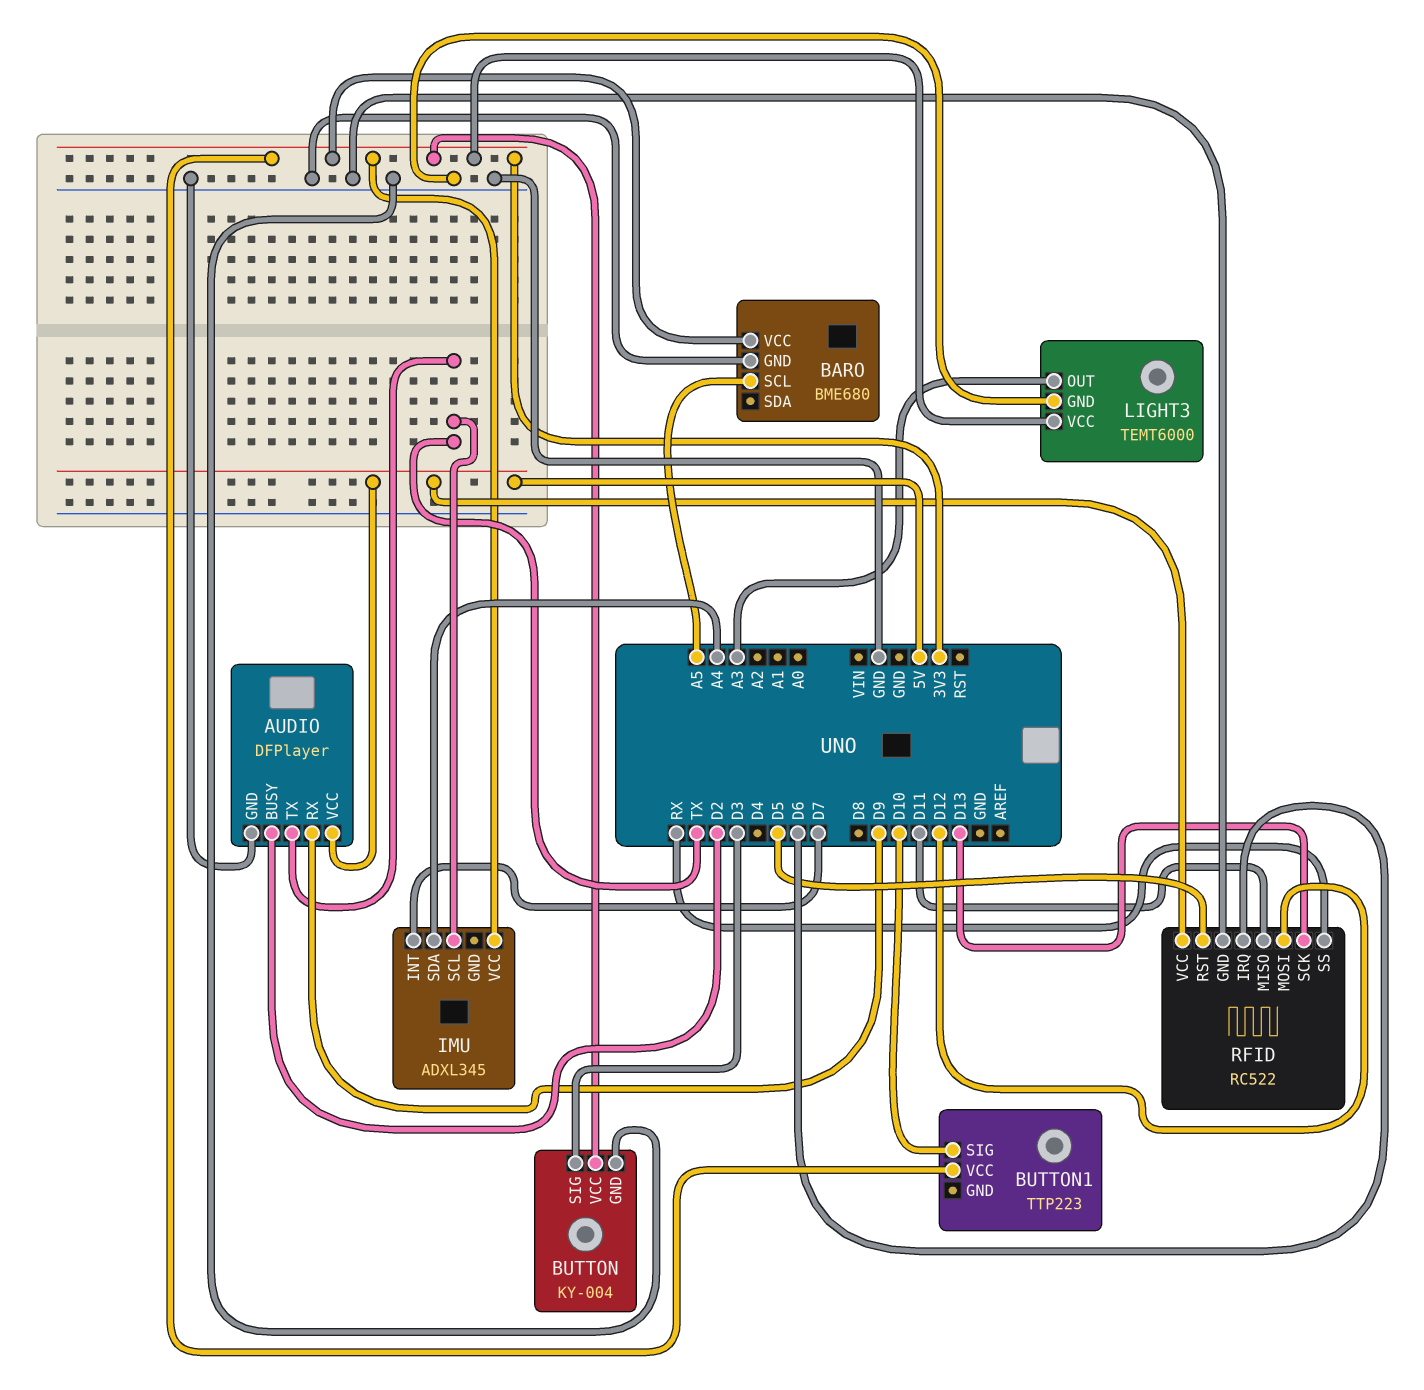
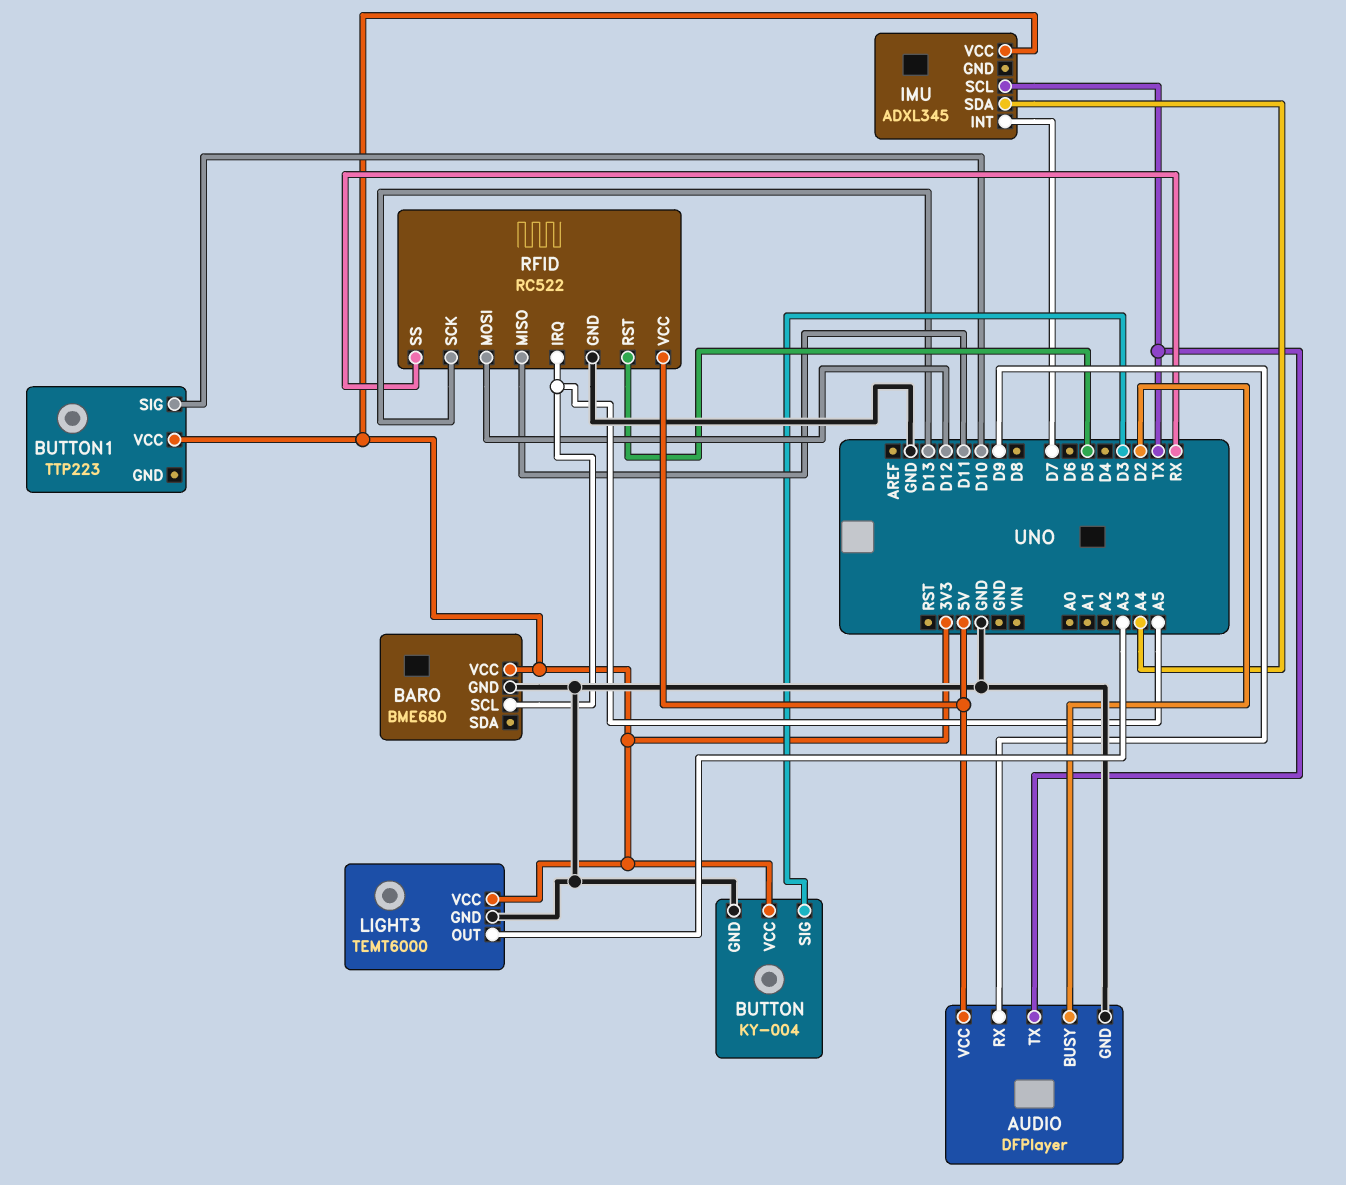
RFID pin IRQ: D6 -> A5

